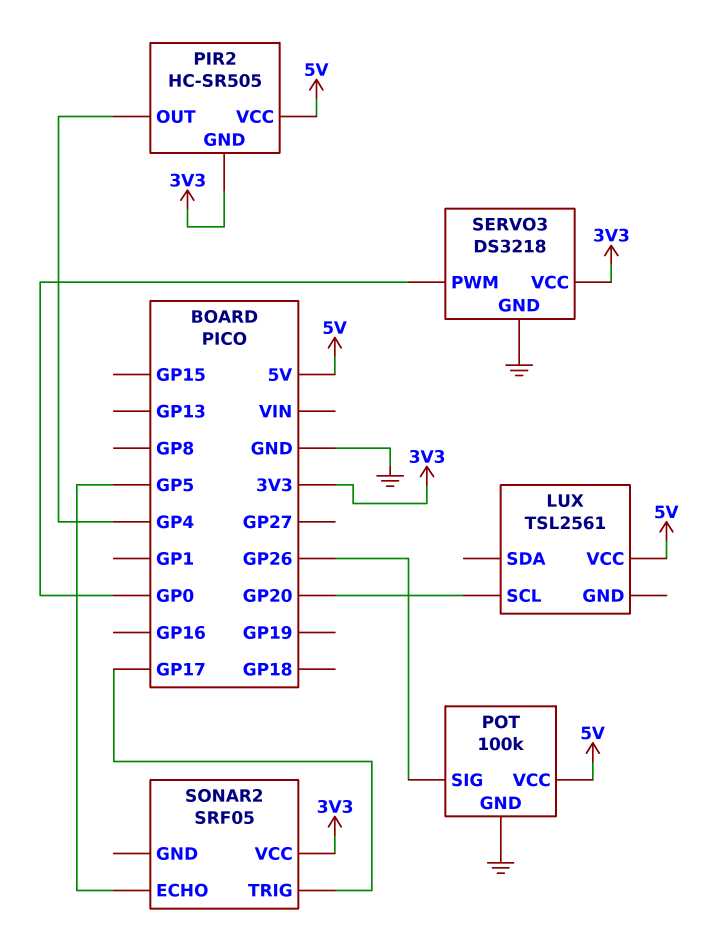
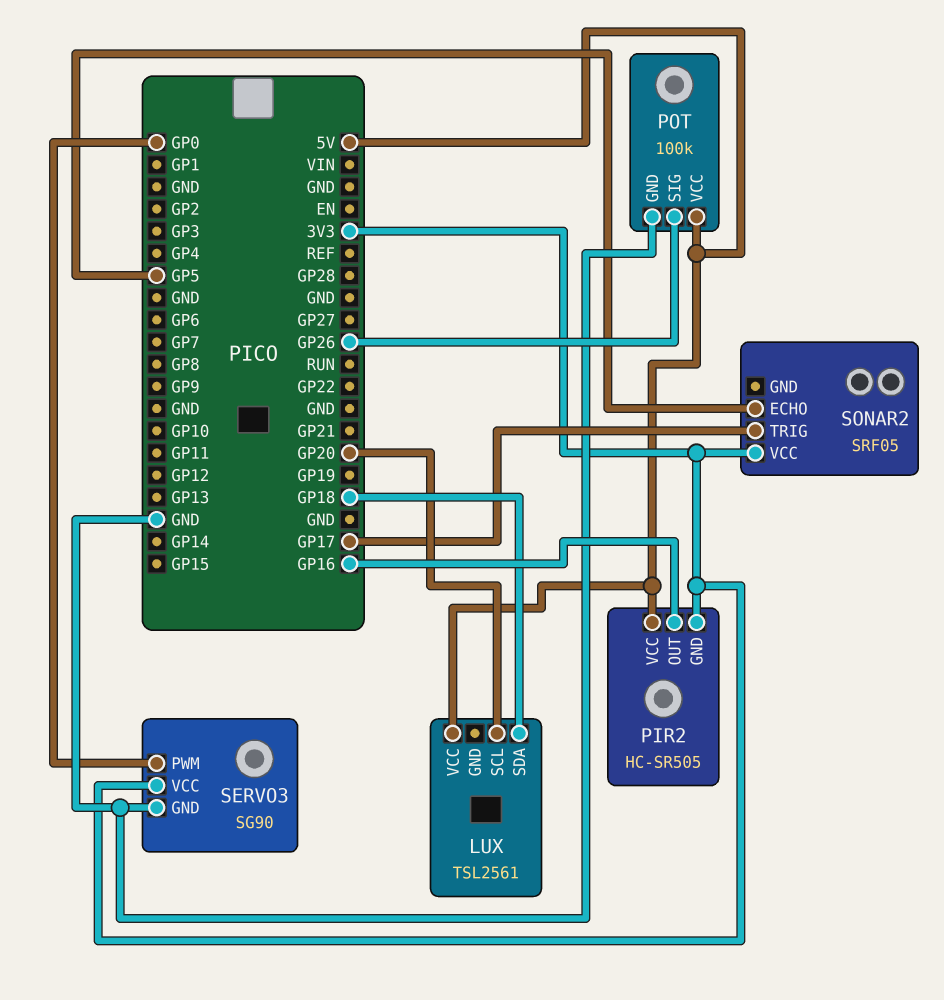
LUX pin SDA: none -> GP18
PIR2 pin OUT: GP4 -> GP16
SERVO3: DS3218 -> SG90

